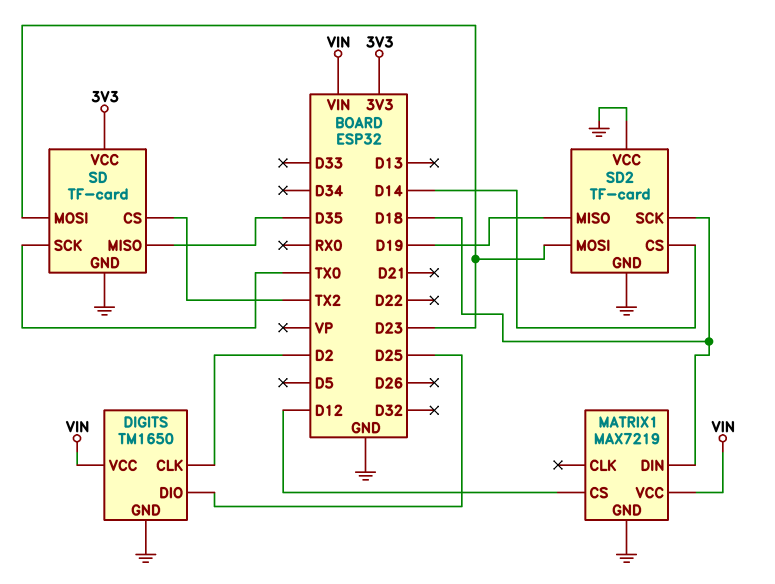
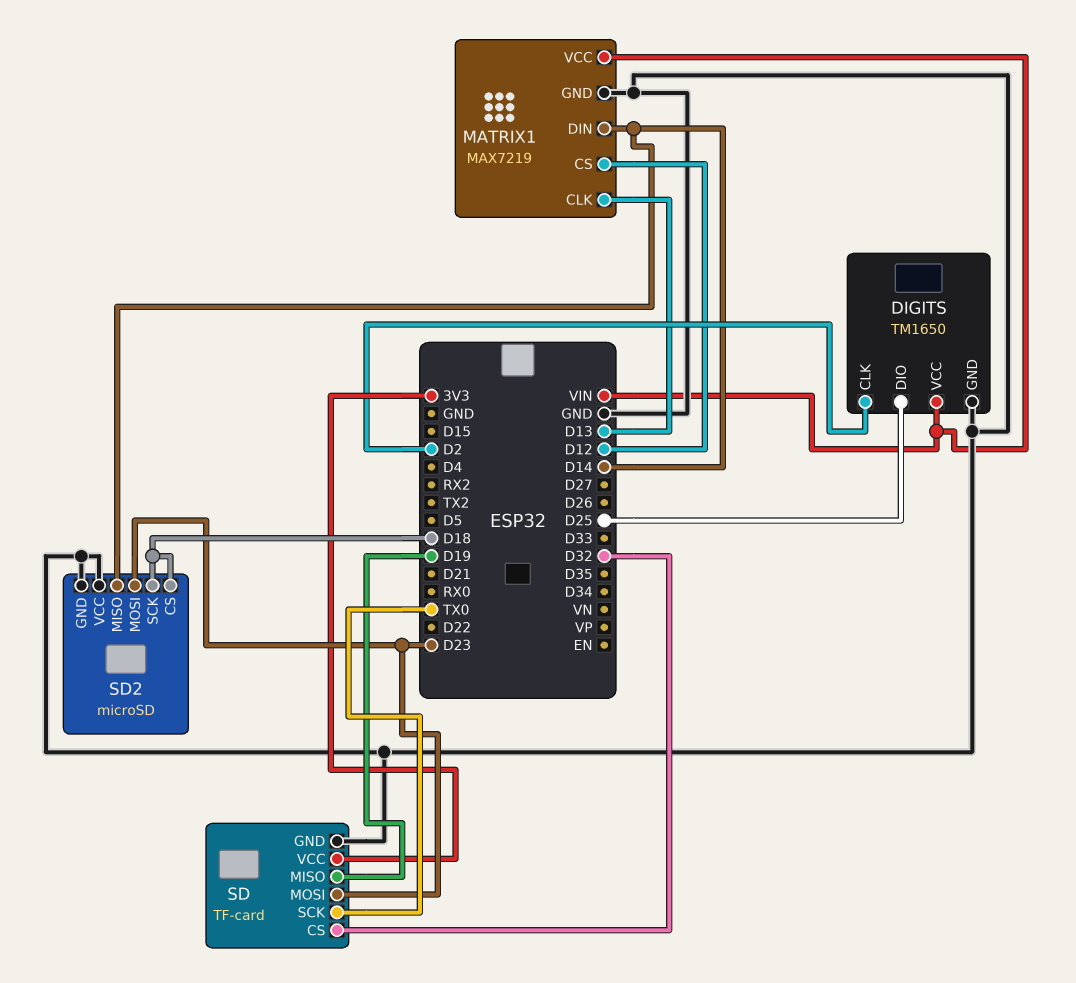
MATRIX1 pin CLK: none -> D13
MATRIX1 pin DIN: D18 -> D14
SD pin CS: TX2 -> D32
SD pin MISO: D35 -> D19
SD2: TF-card -> microSD
SD2 pin CS: D14 -> D18
SD2 pin MISO: D19 -> D14

